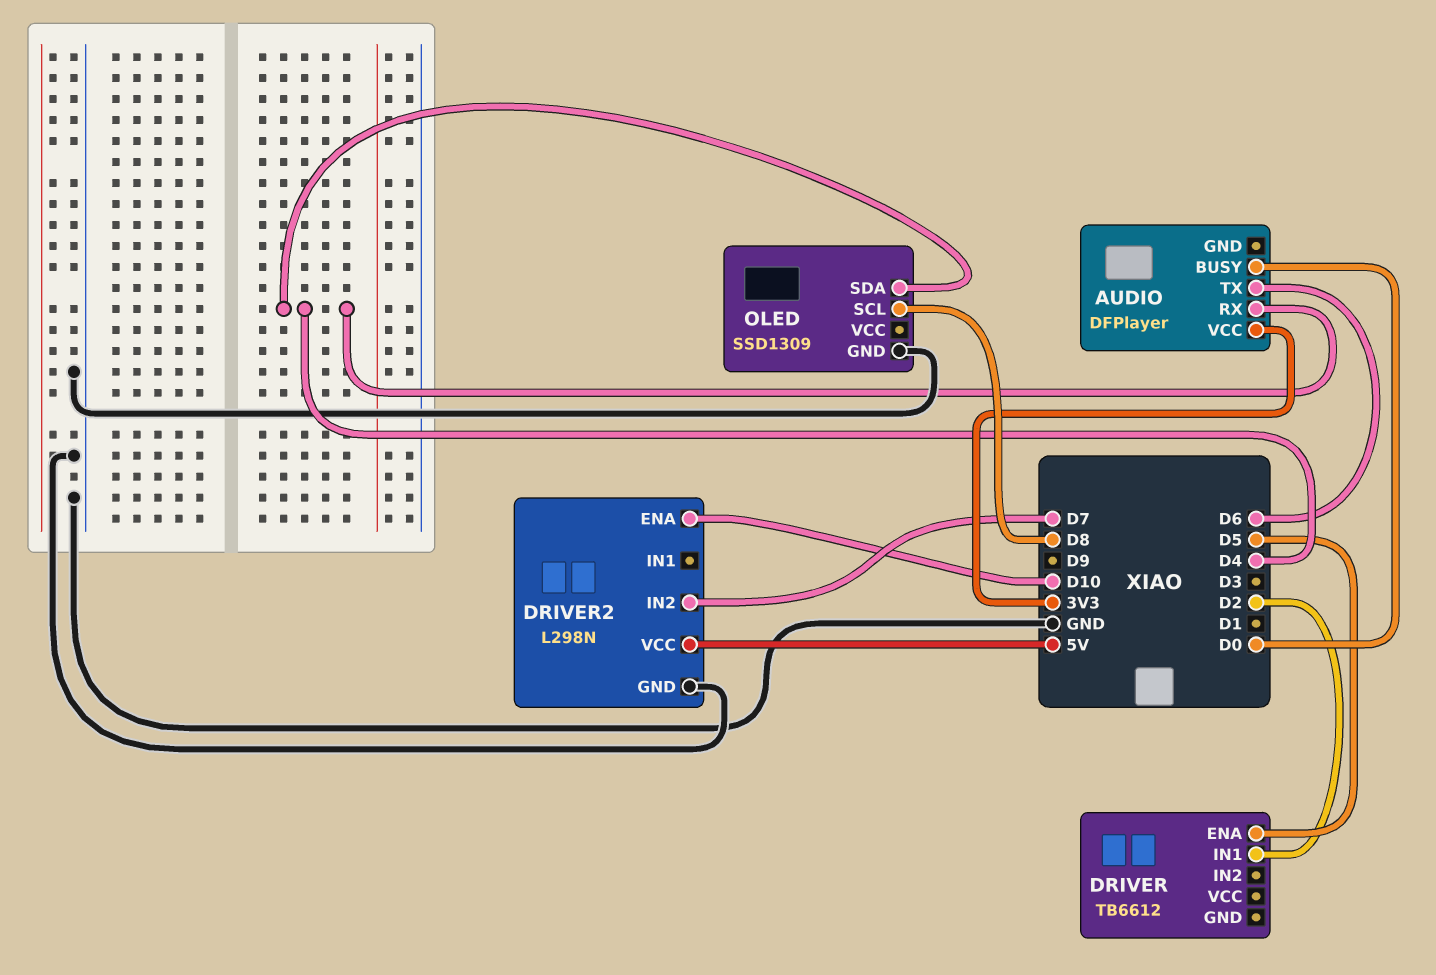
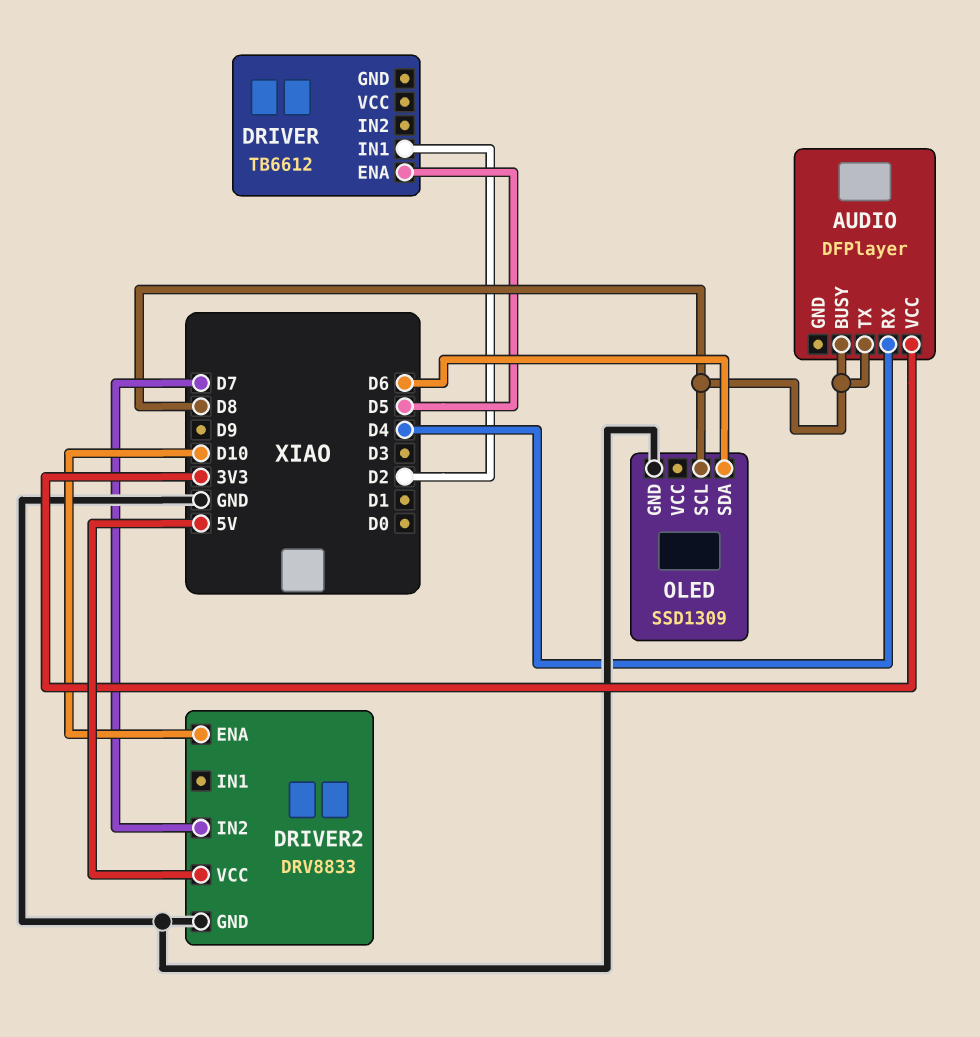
AUDIO pin BUSY: D0 -> D8
AUDIO pin TX: D6 -> D8
DRIVER2: L298N -> DRV8833
OLED pin SDA: D4 -> D6

